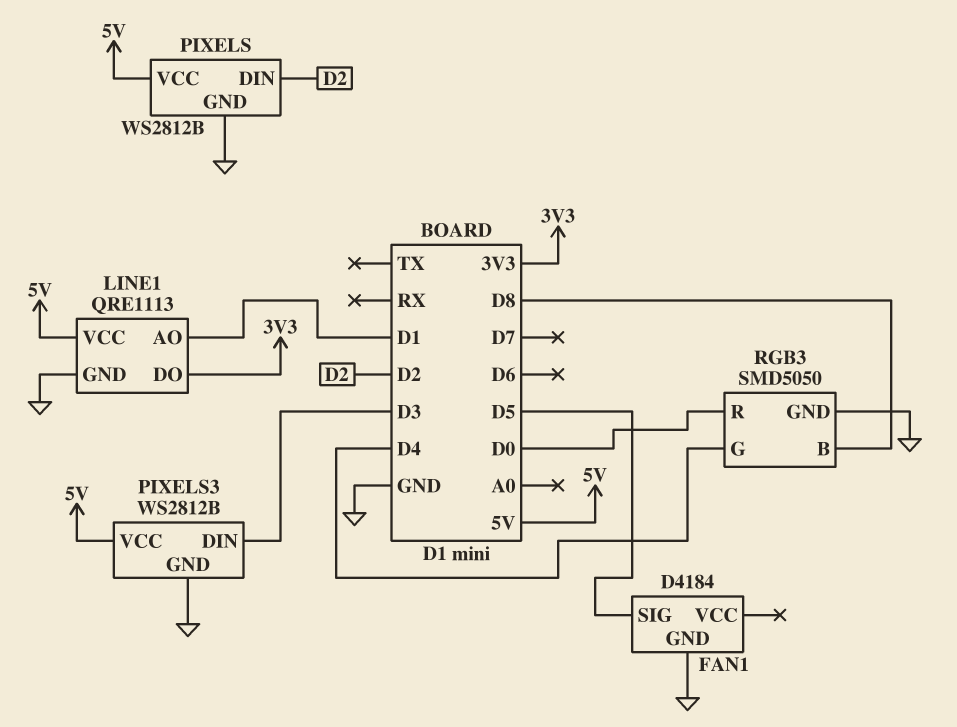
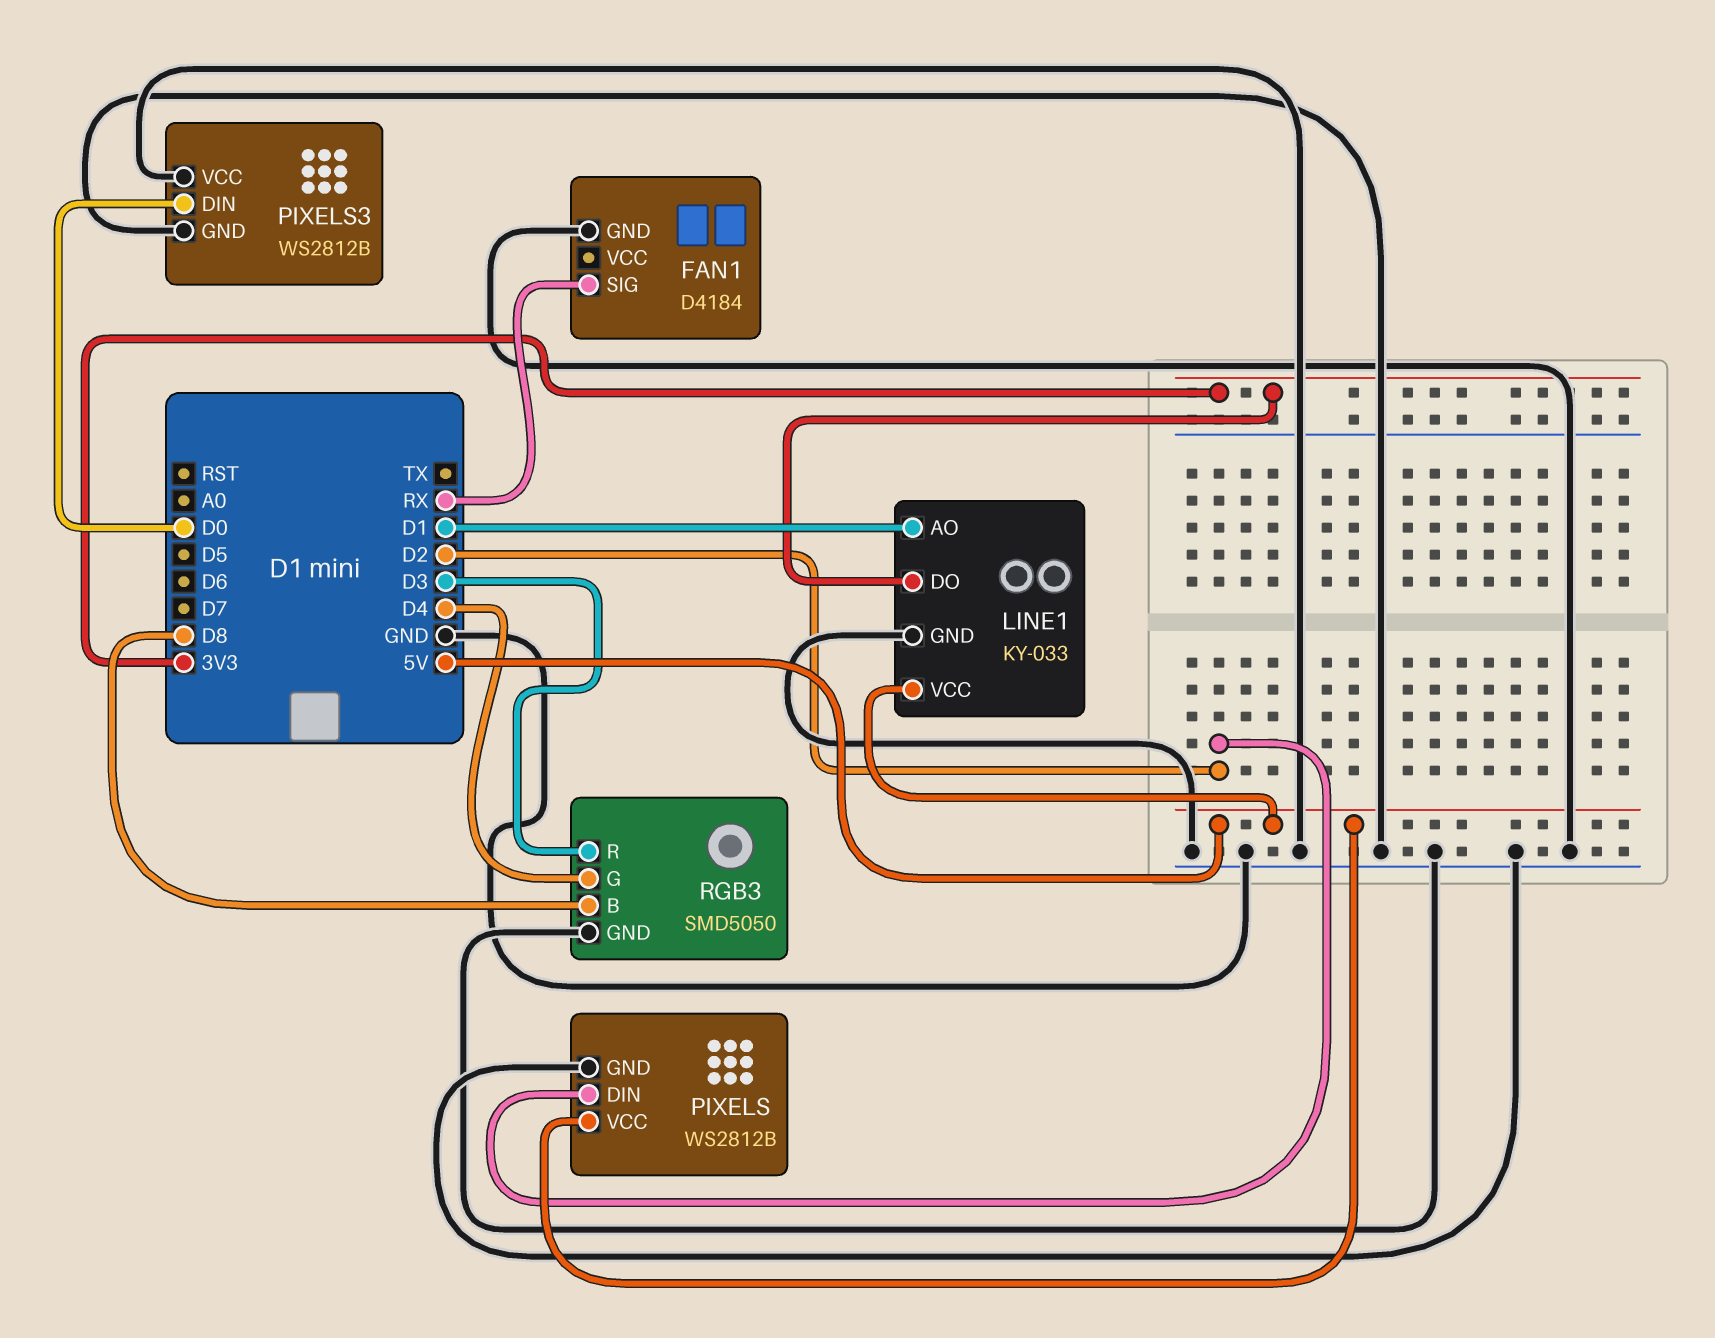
FAN1 pin SIG: D5 -> RX
LINE1: QRE1113 -> KY-033
PIXELS3 pin DIN: D3 -> D0
PIXELS3 pin VCC: 5V -> GND
RGB3 pin R: D0 -> D3

